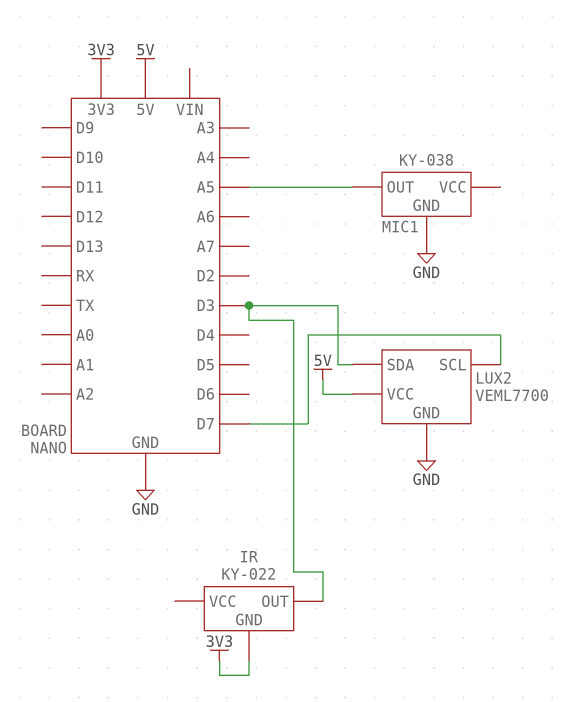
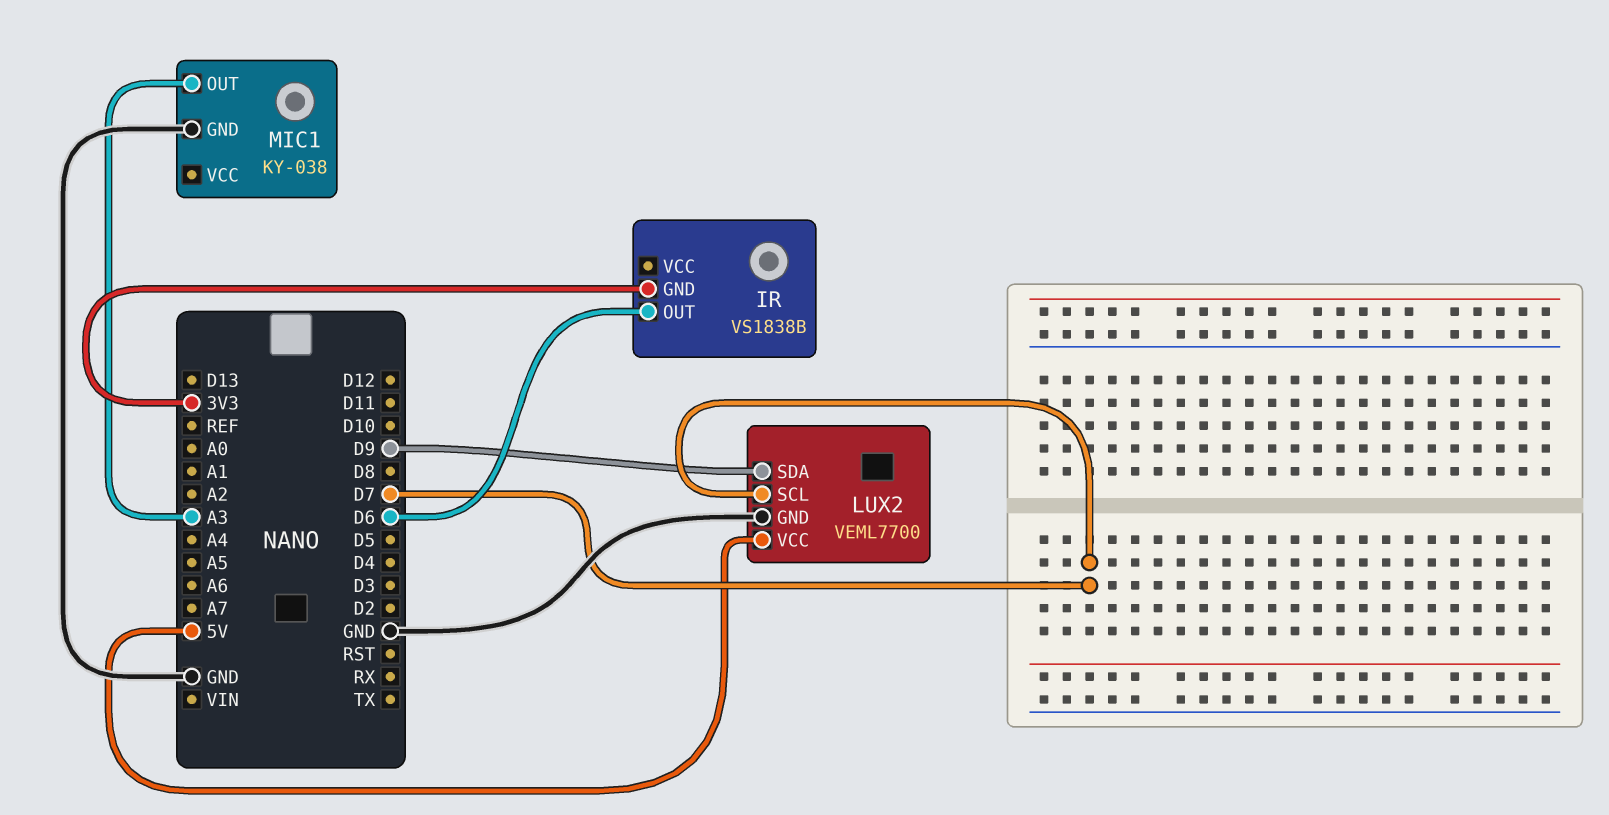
IR: KY-022 -> VS1838B
IR pin OUT: D3 -> D6
LUX2 pin SDA: D3 -> D9
MIC1 pin OUT: A5 -> A3

